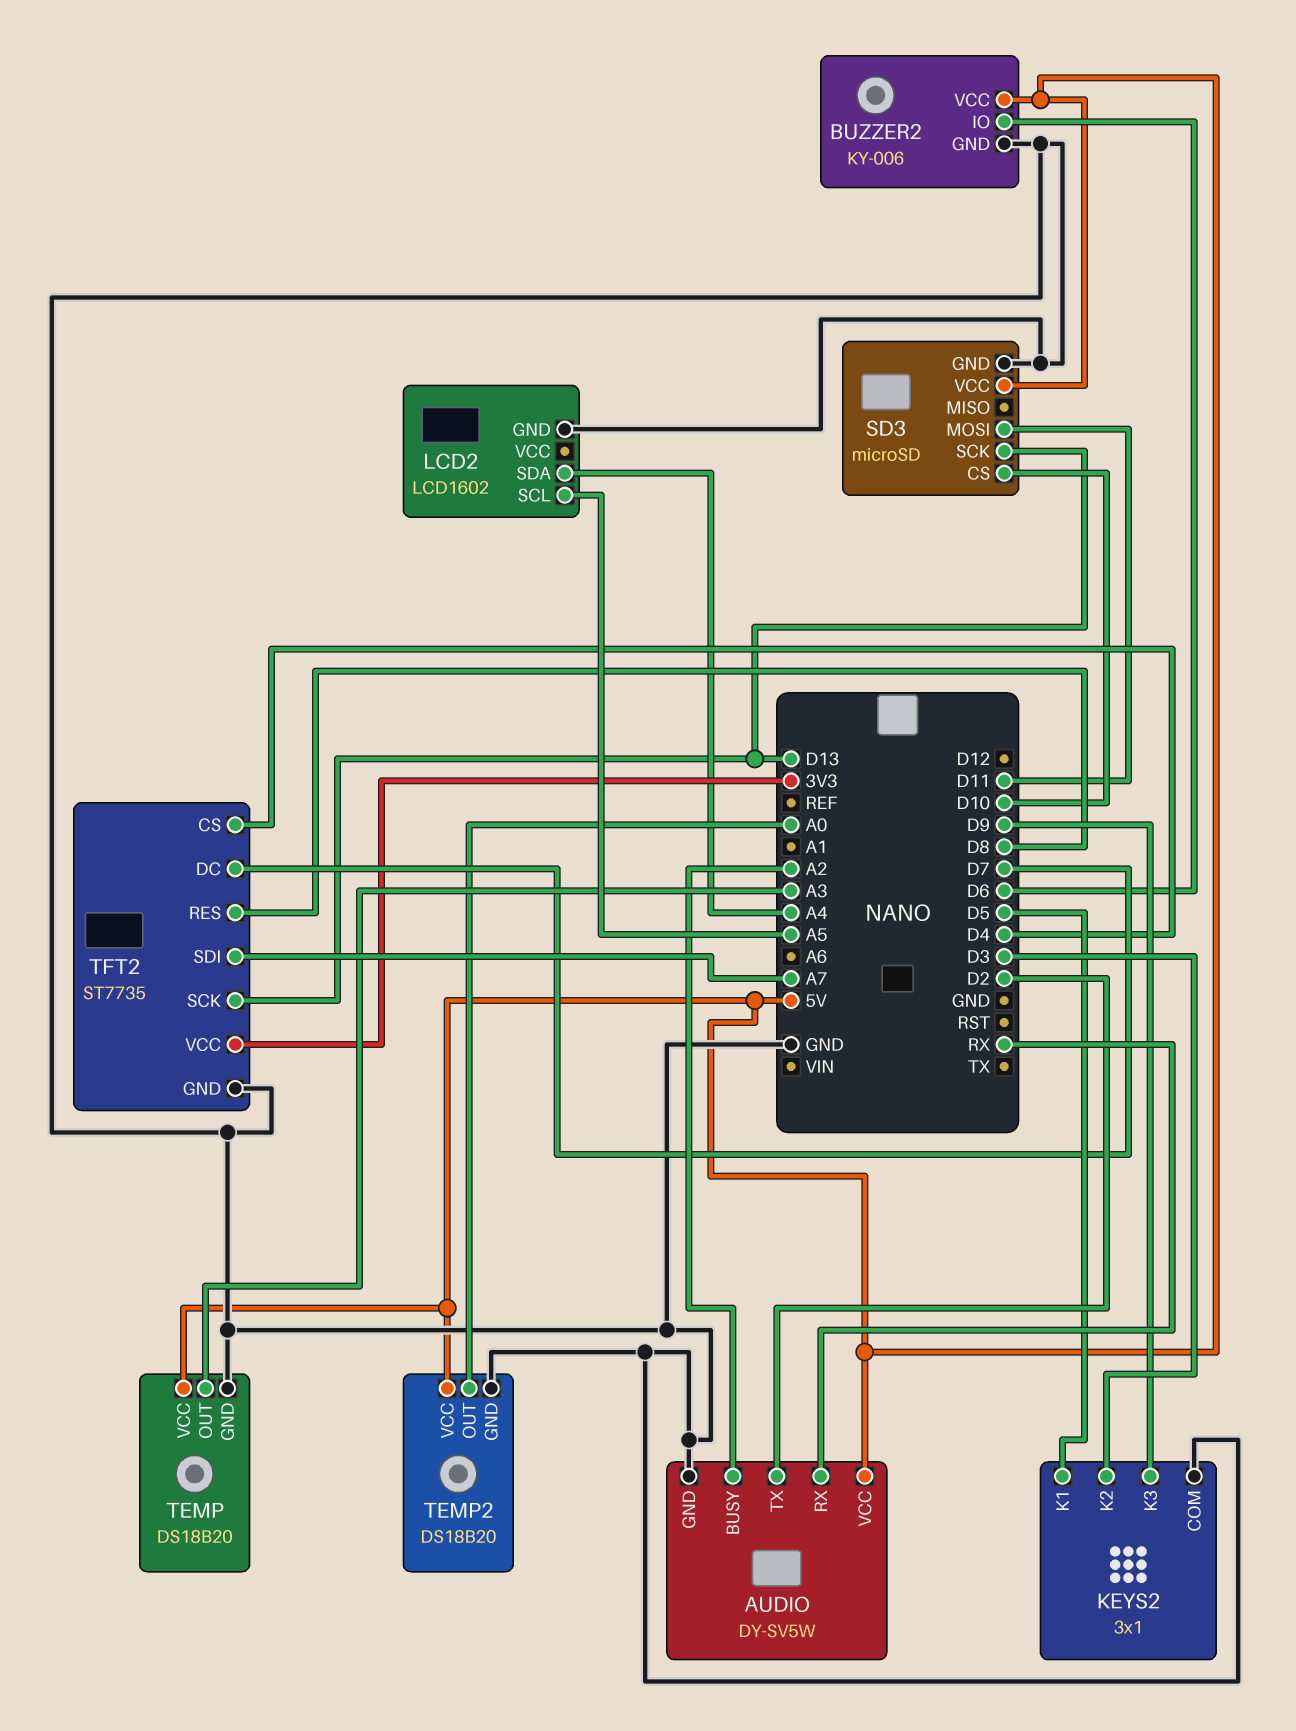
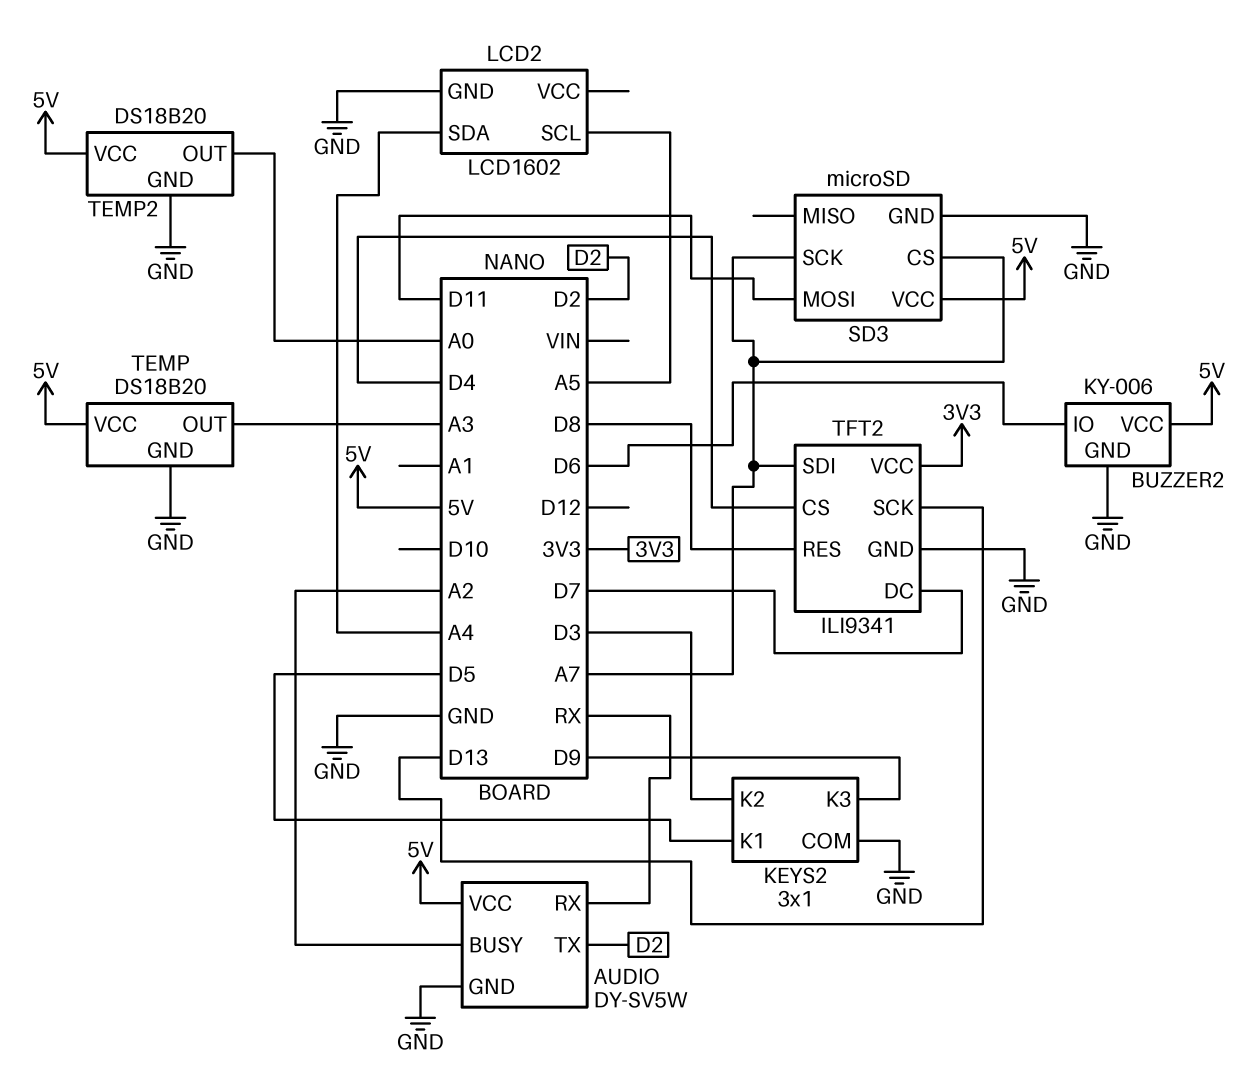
SD3 pin CS: D10 -> A7
SD3 pin SCK: D13 -> A7
TFT2: ST7735 -> ILI9341

